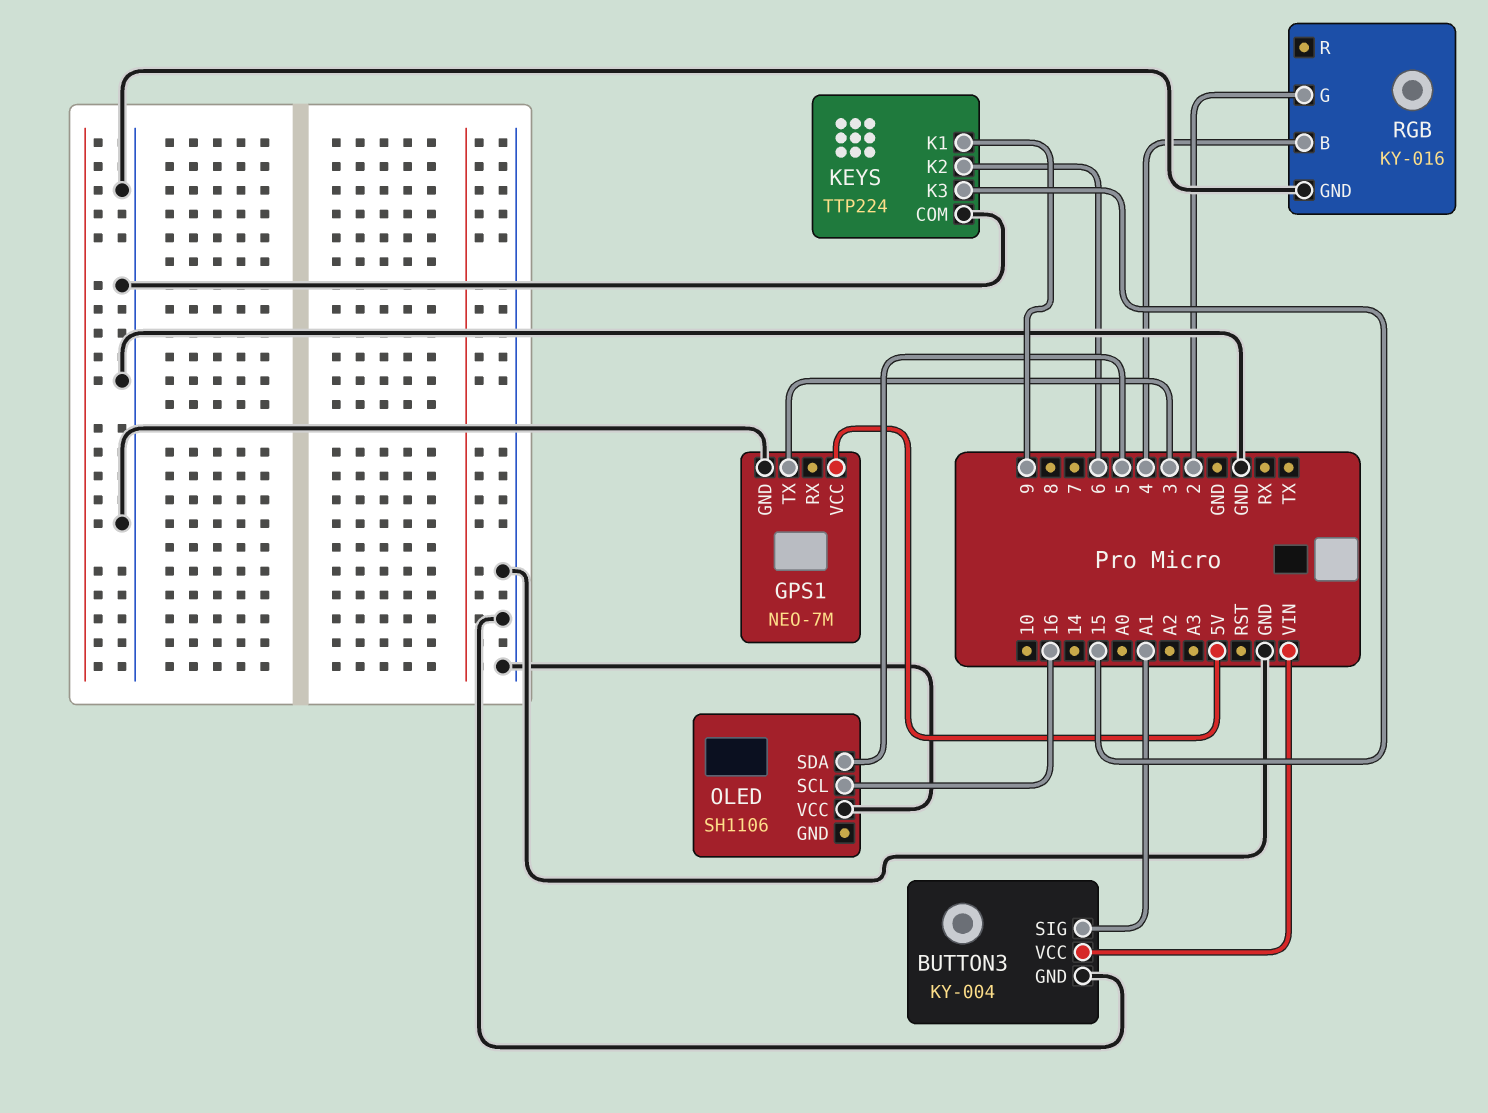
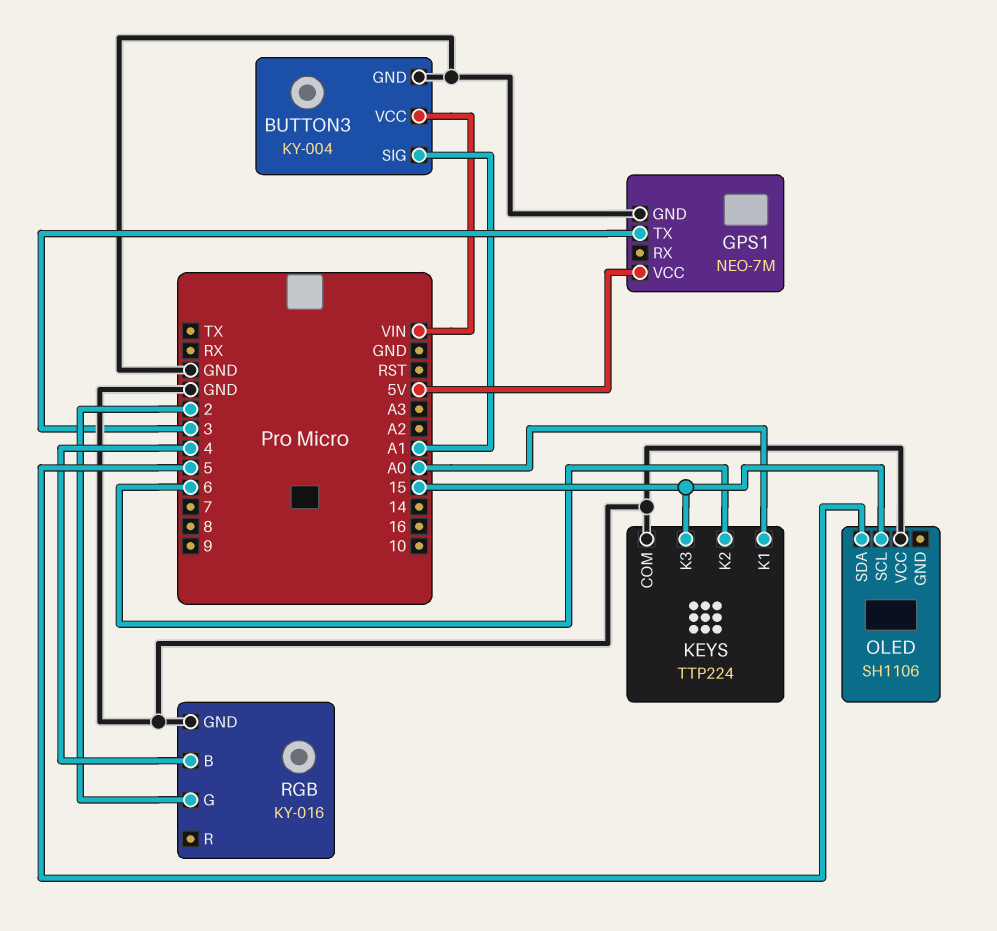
KEYS pin K1: 9 -> A0
OLED pin SCL: 16 -> 15

